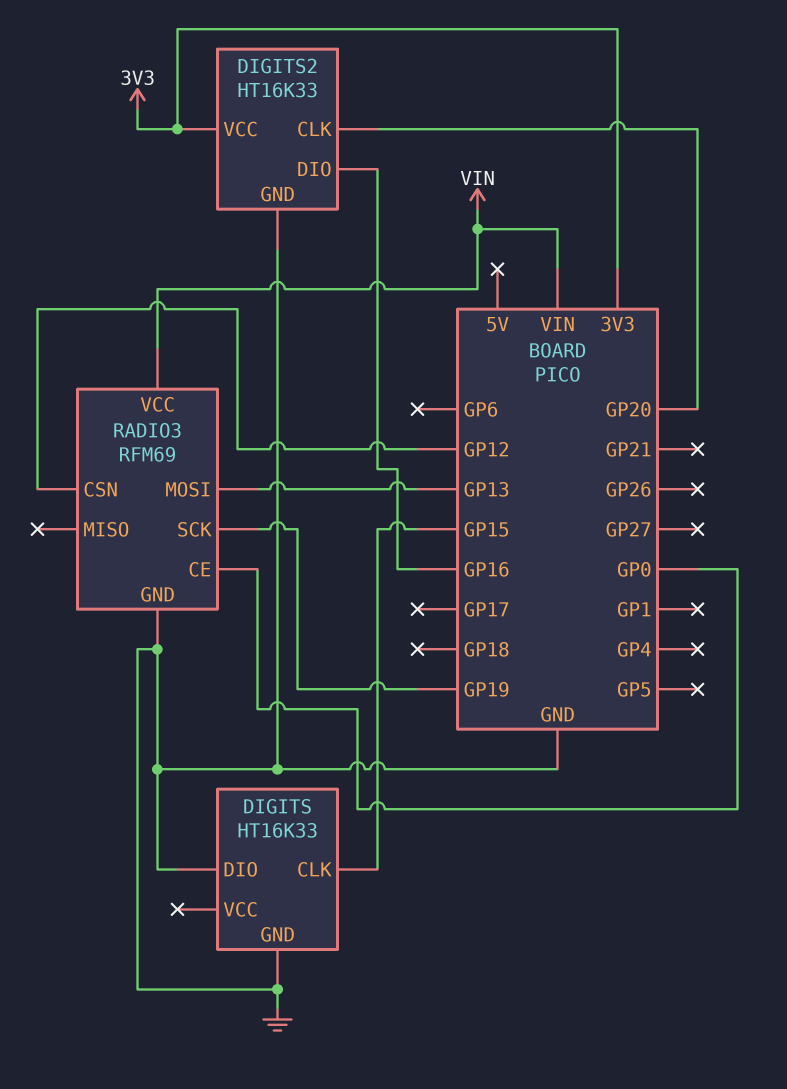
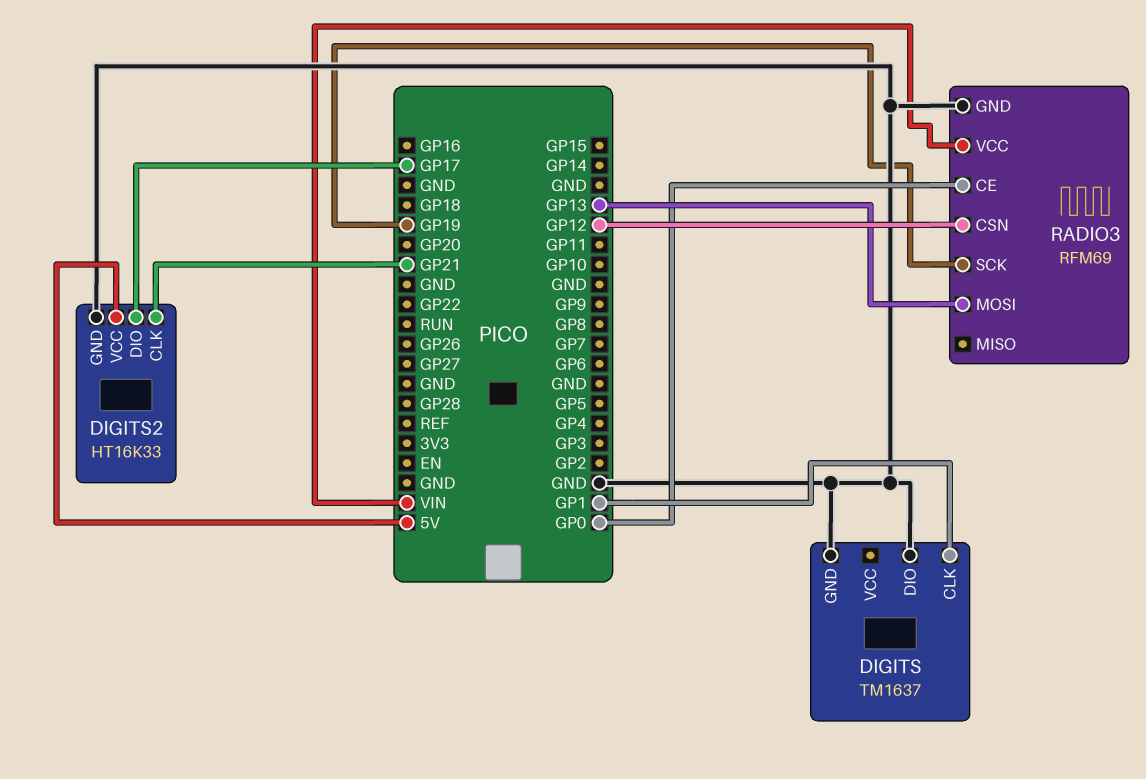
DIGITS: HT16K33 -> TM1637
DIGITS pin CLK: GP15 -> GP1
DIGITS2 pin CLK: GP20 -> GP21
DIGITS2 pin DIO: GP16 -> GP17
DIGITS2 pin VCC: 3V3 -> 5V

